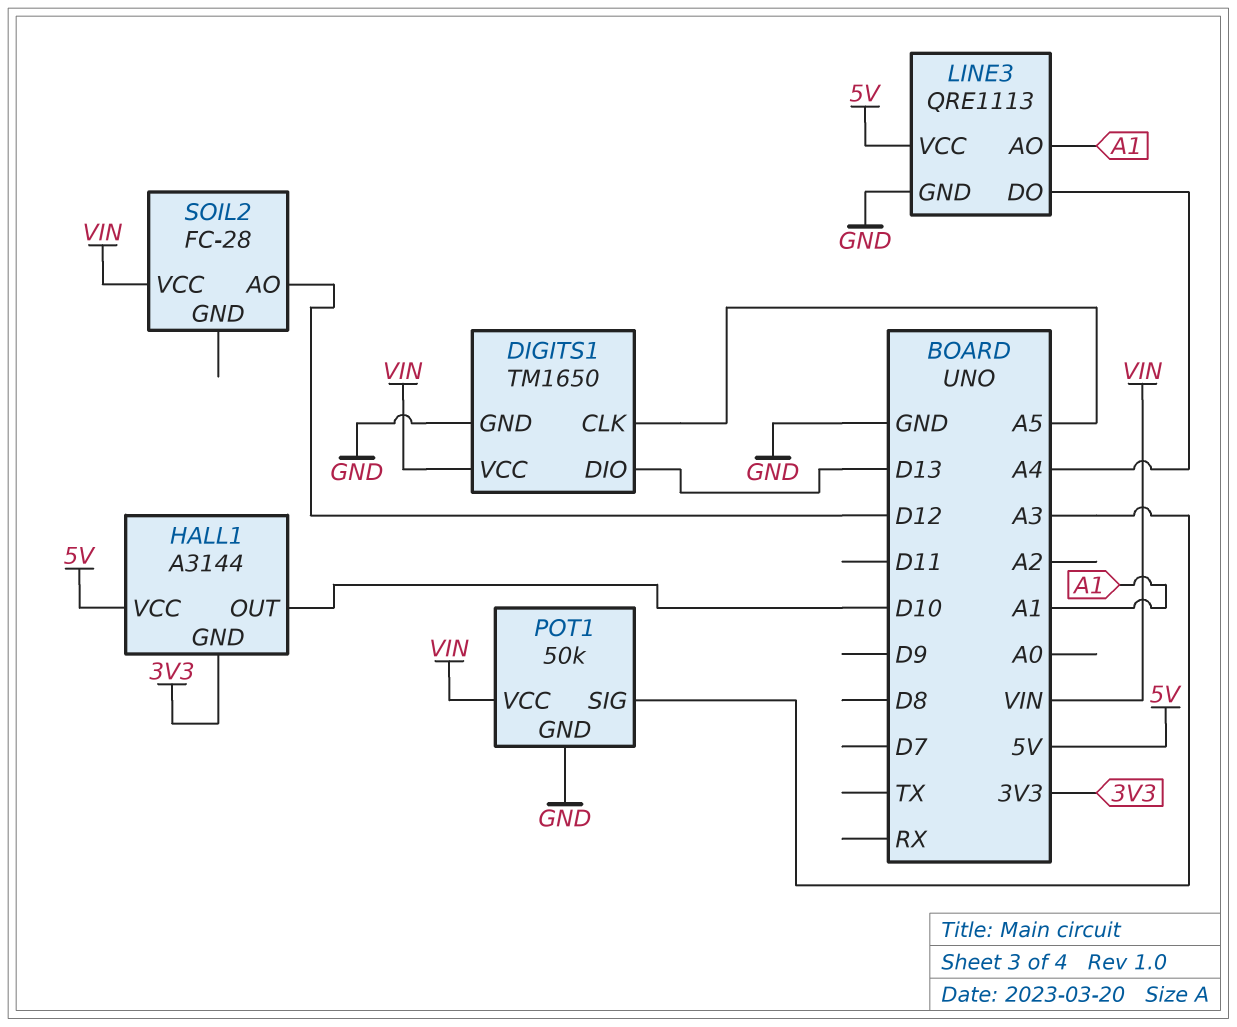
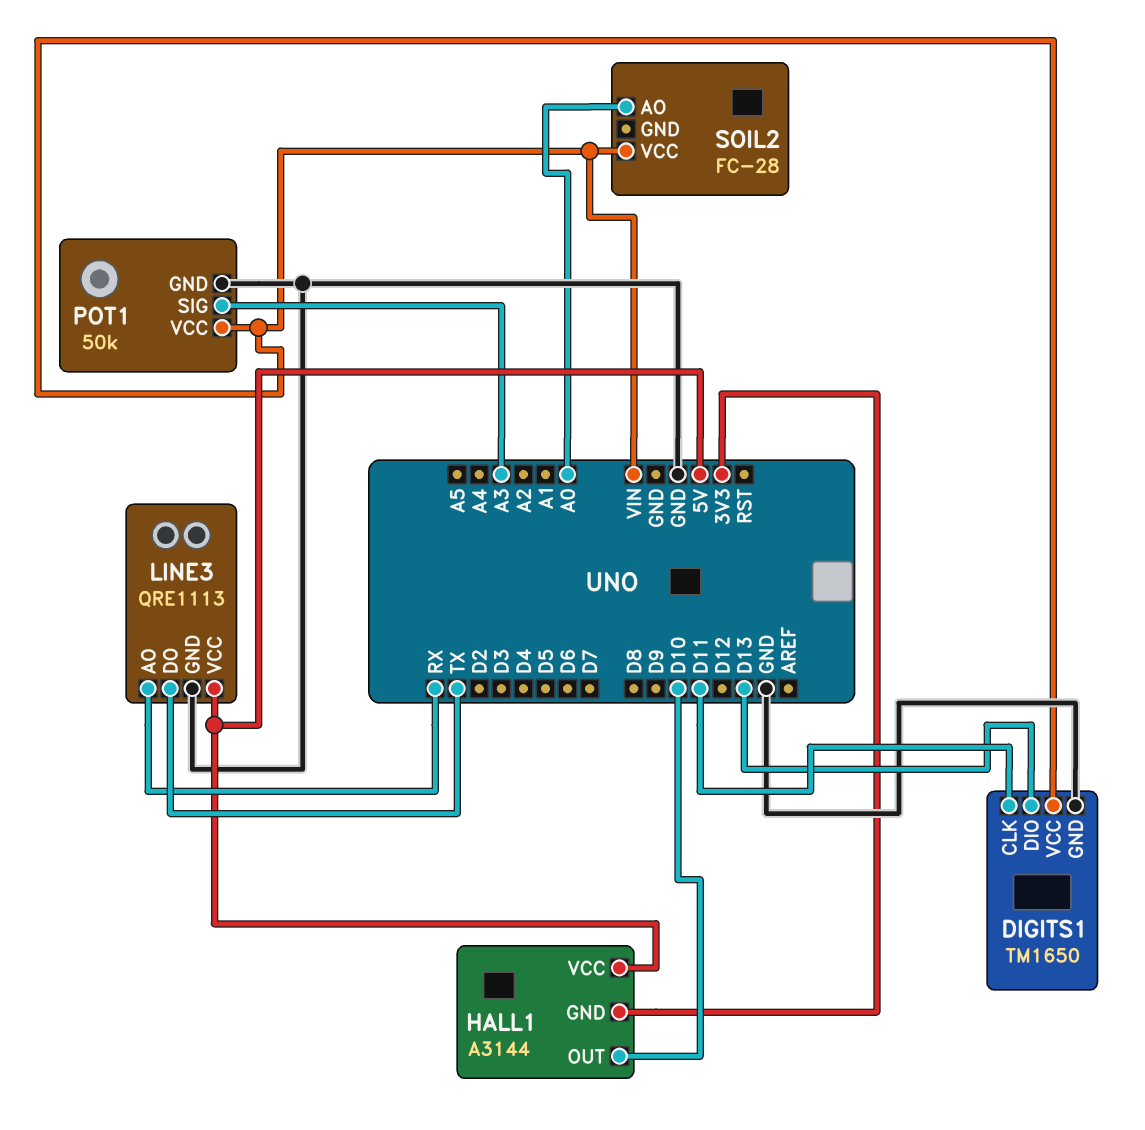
DIGITS1 pin CLK: A5 -> D11
LINE3 pin AO: A1 -> RX
LINE3 pin DO: A4 -> TX
SOIL2 pin AO: D12 -> A0

